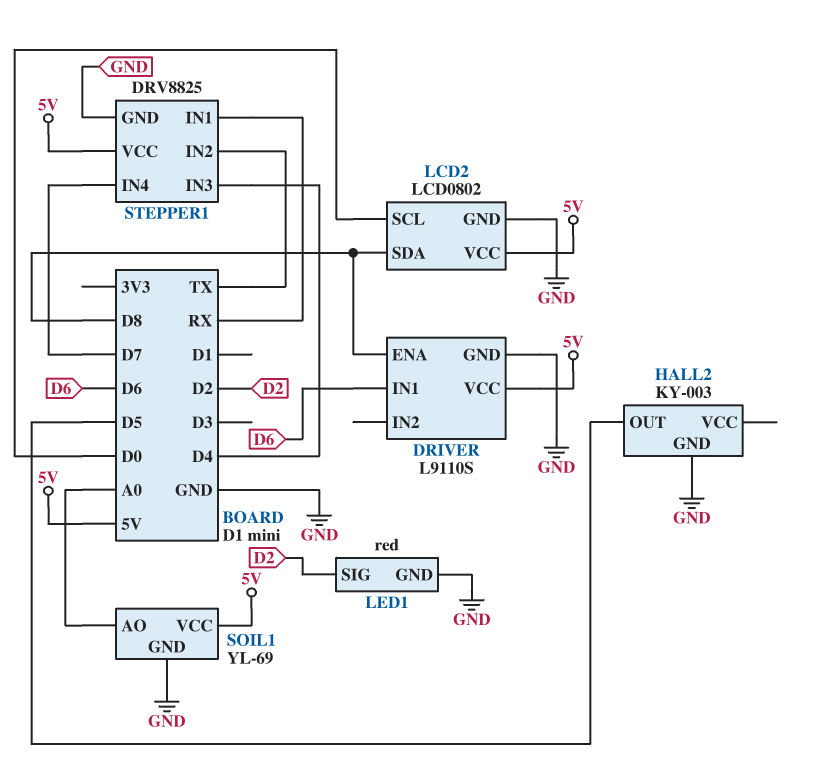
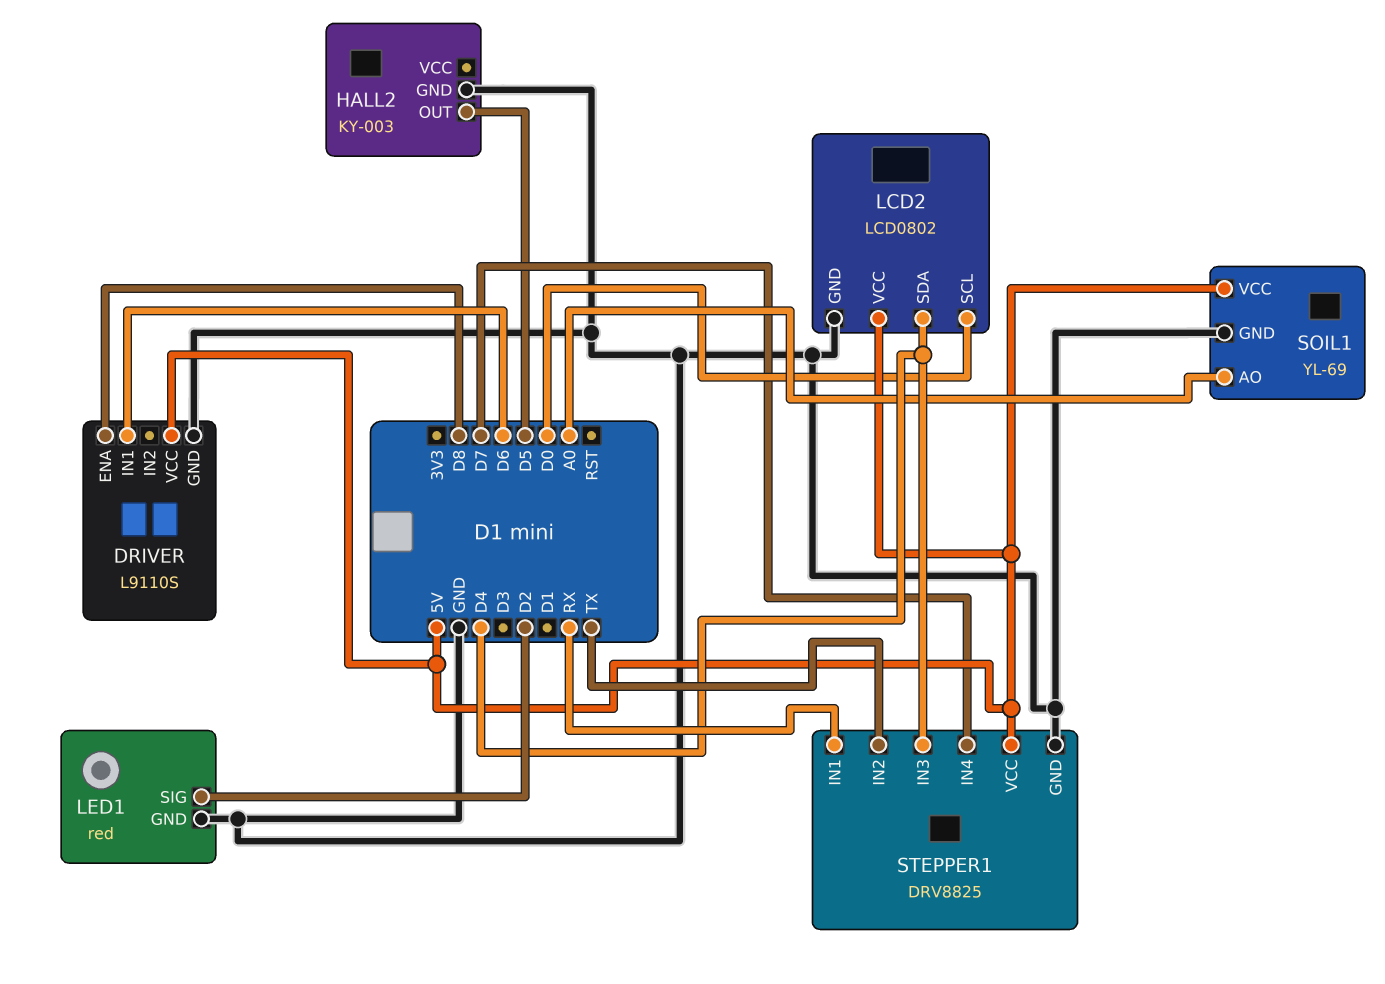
LCD2 pin SDA: D8 -> D4

